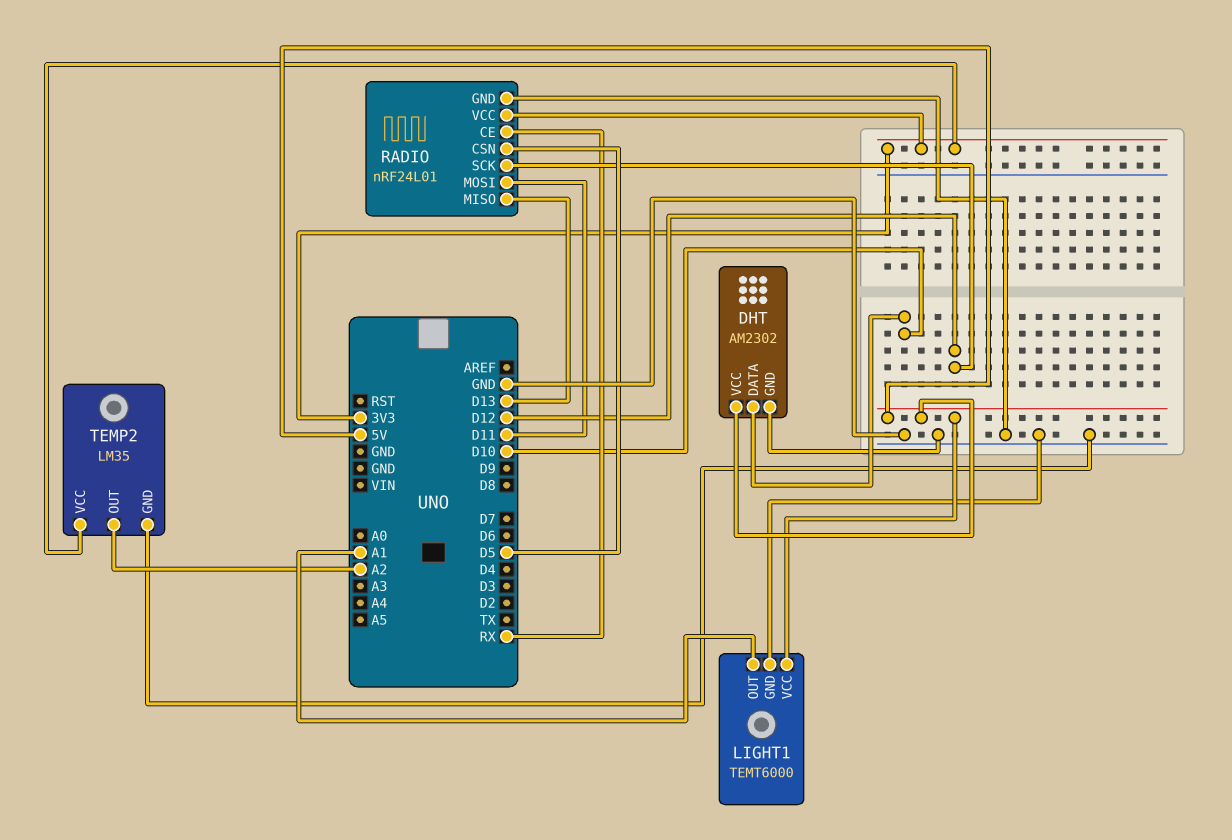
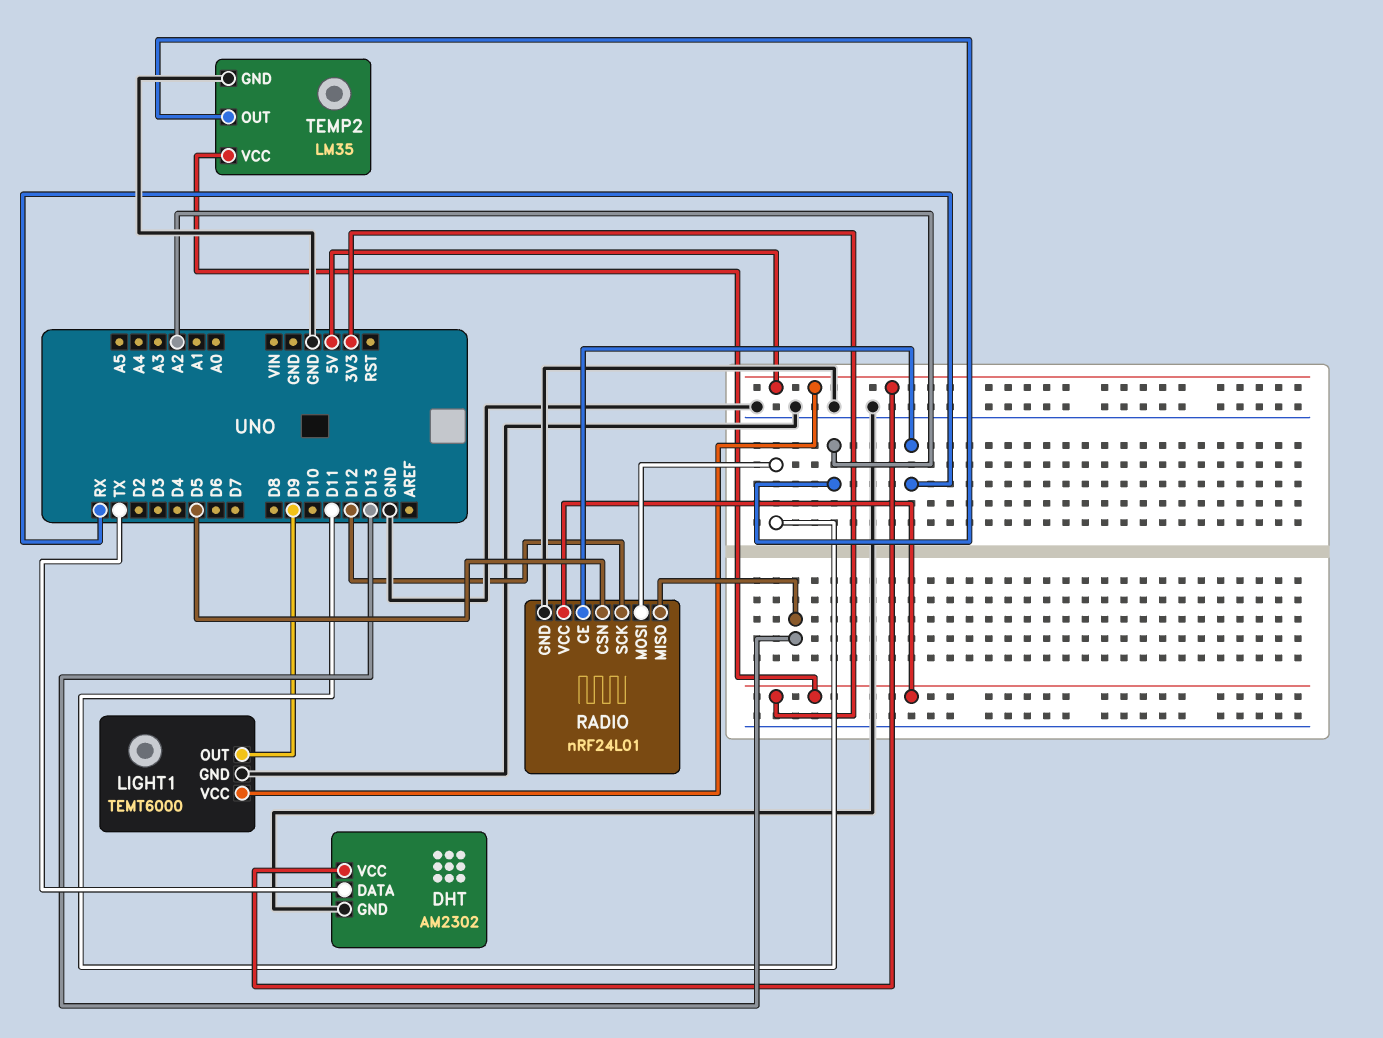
DHT pin DATA: D10 -> TX
LIGHT1 pin OUT: A1 -> D9

